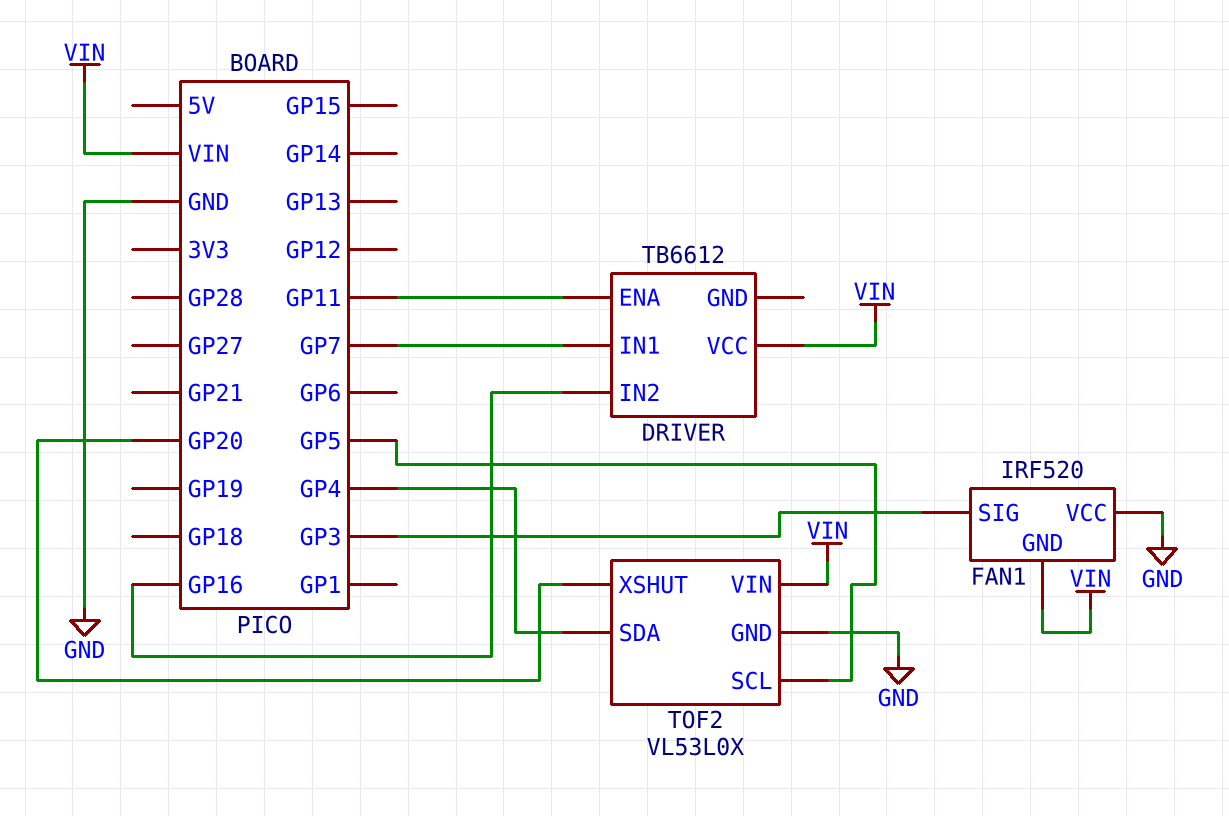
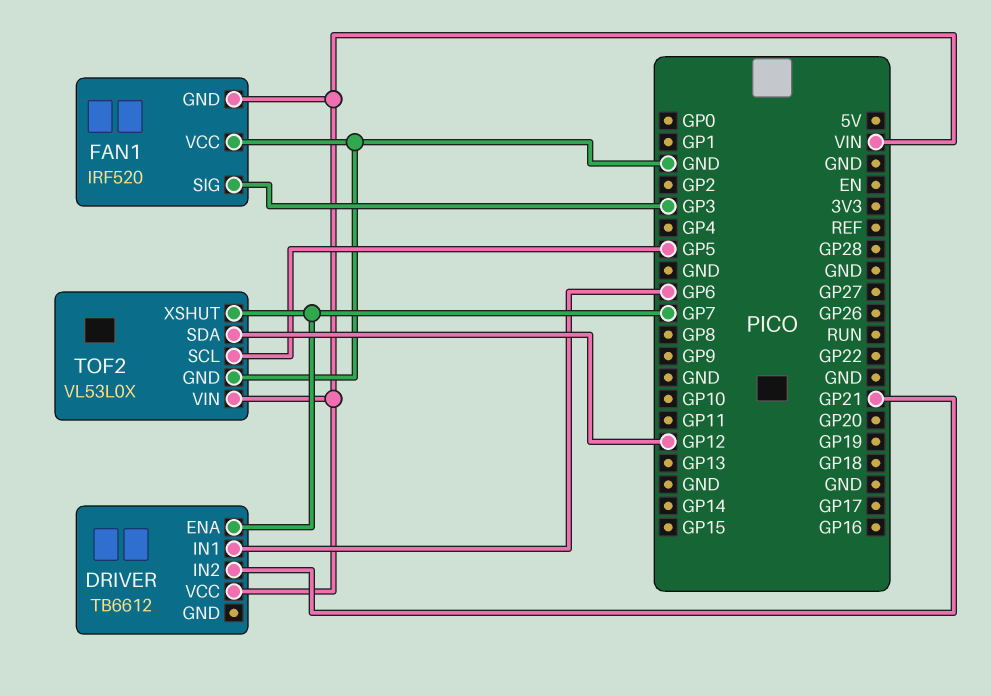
DRIVER pin ENA: GP11 -> GP7
DRIVER pin IN1: GP7 -> GP6
DRIVER pin IN2: GP16 -> GP21
TOF2 pin SDA: GP4 -> GP12
TOF2 pin XSHUT: GP20 -> GP7

